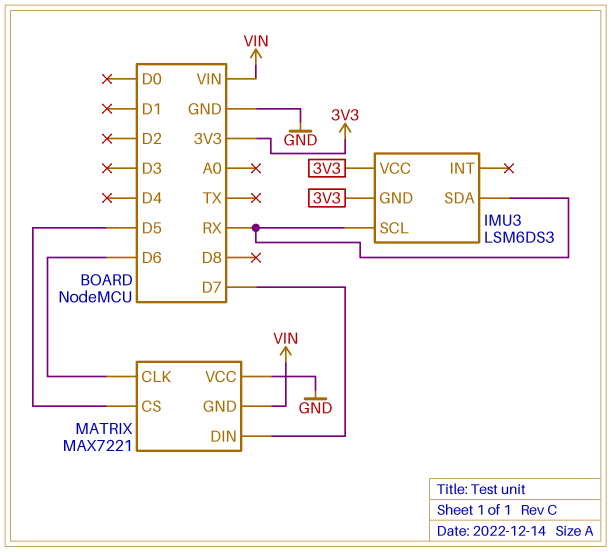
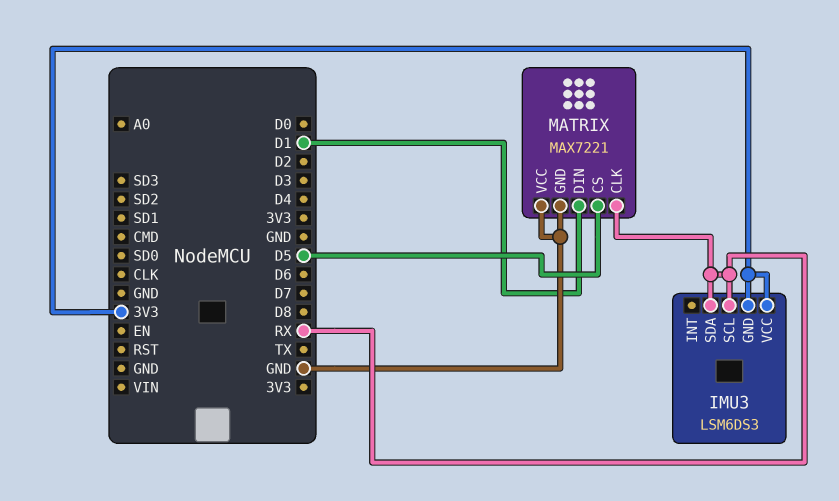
MATRIX pin CLK: D6 -> RX
MATRIX pin DIN: D7 -> D1
MATRIX pin GND: VIN -> GND

